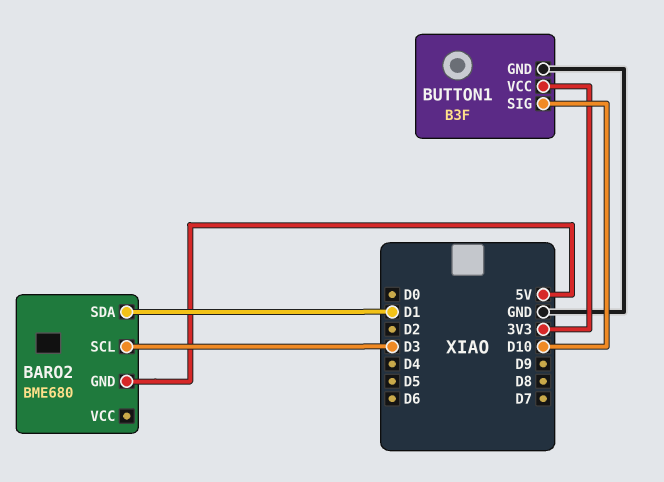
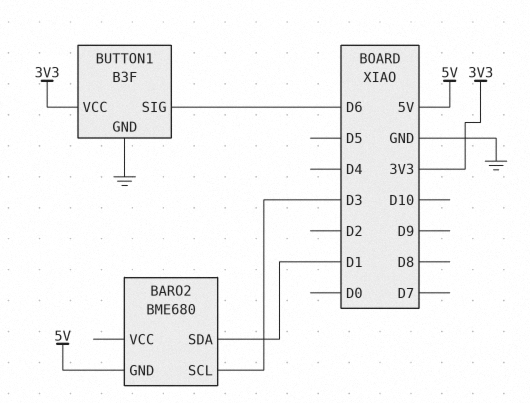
BUTTON1 pin SIG: D10 -> D6

